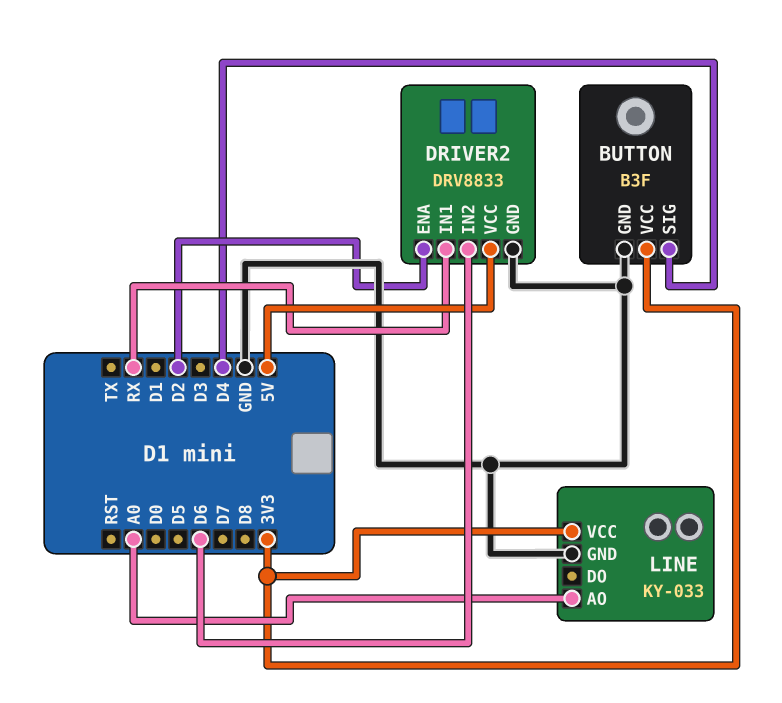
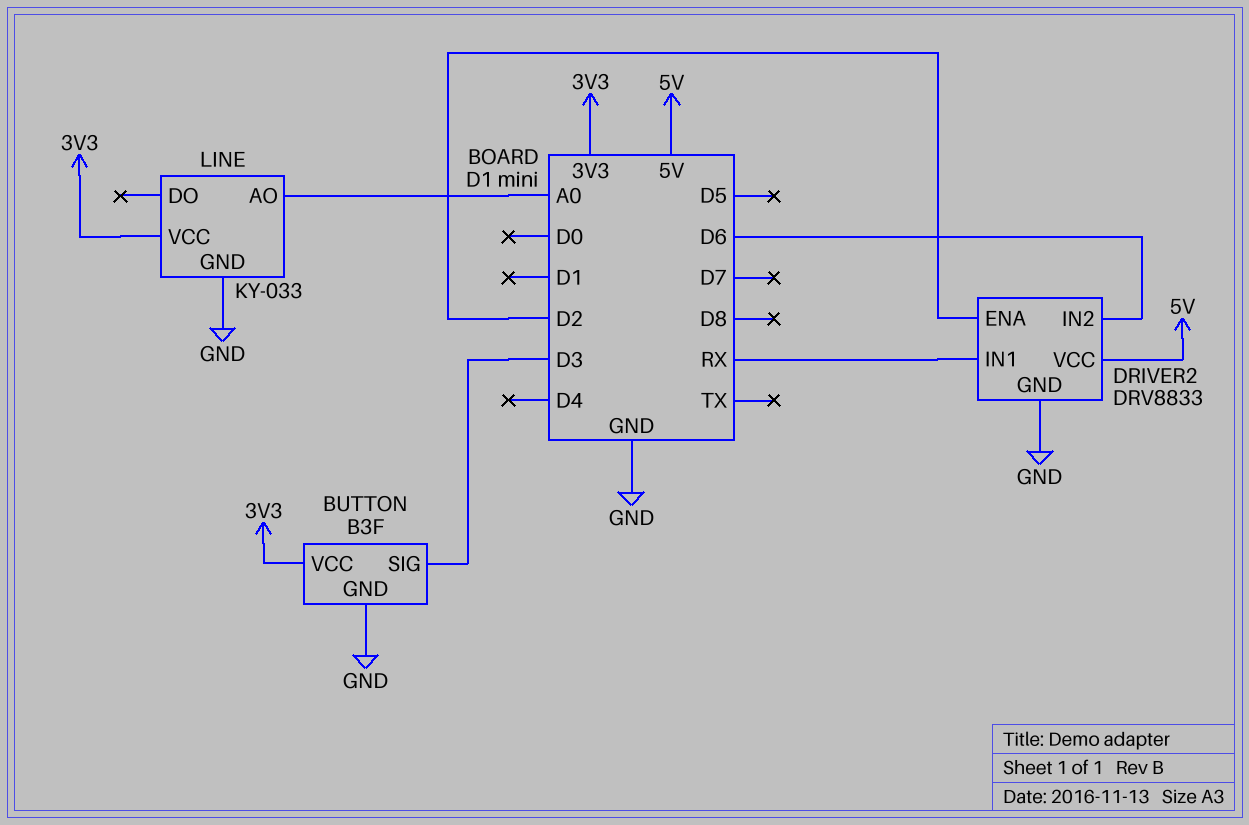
BUTTON pin SIG: D4 -> D3

